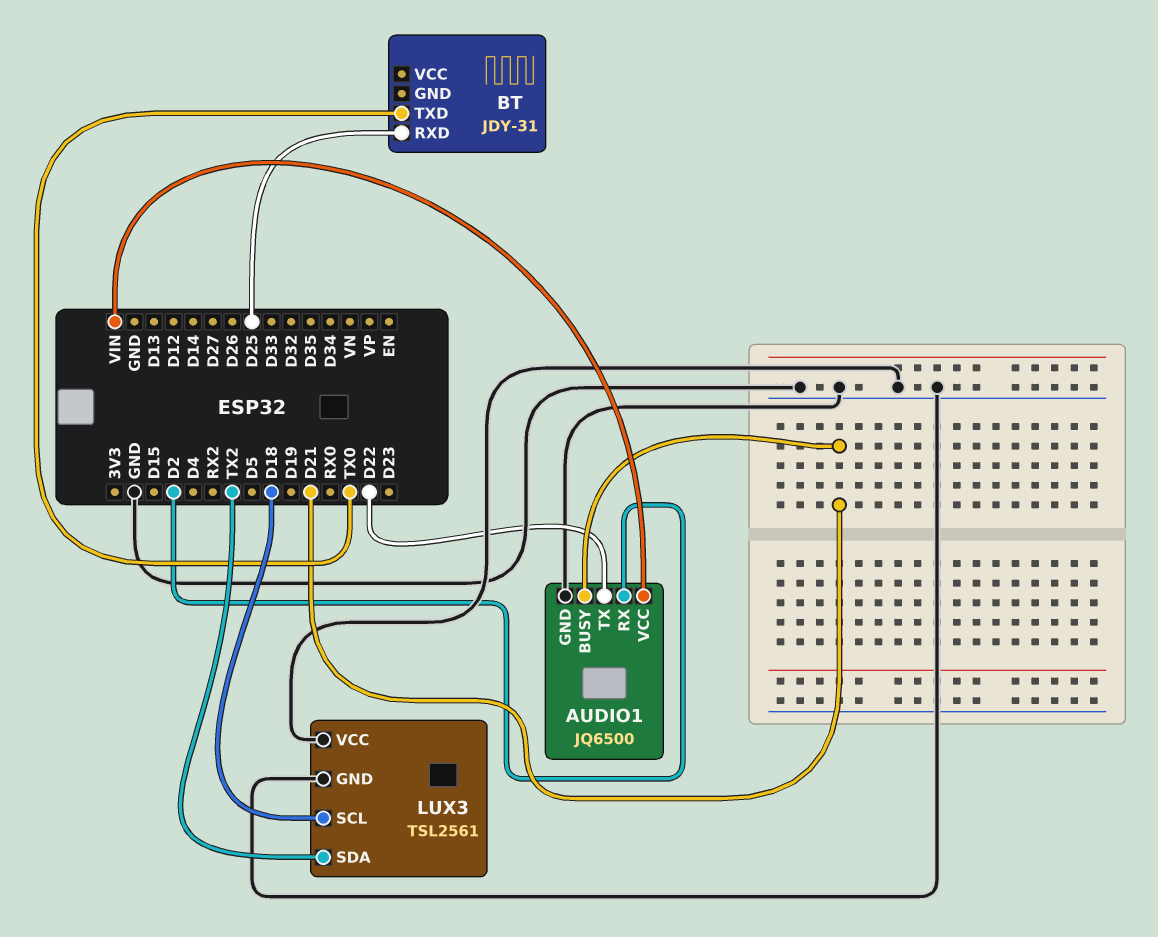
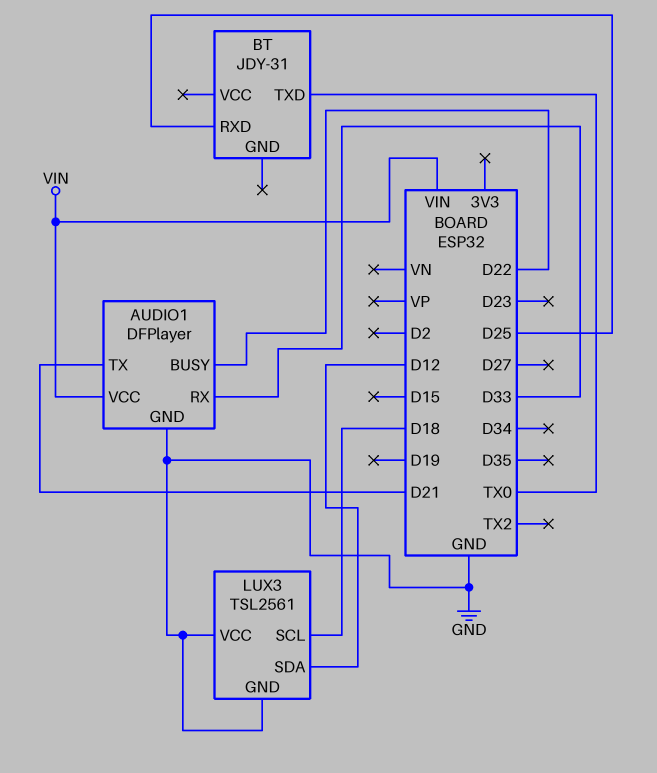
AUDIO1: JQ6500 -> DFPlayer
AUDIO1 pin BUSY: D21 -> D22
AUDIO1 pin RX: D2 -> D33
AUDIO1 pin TX: D22 -> D21
LUX3 pin SDA: TX2 -> D12

